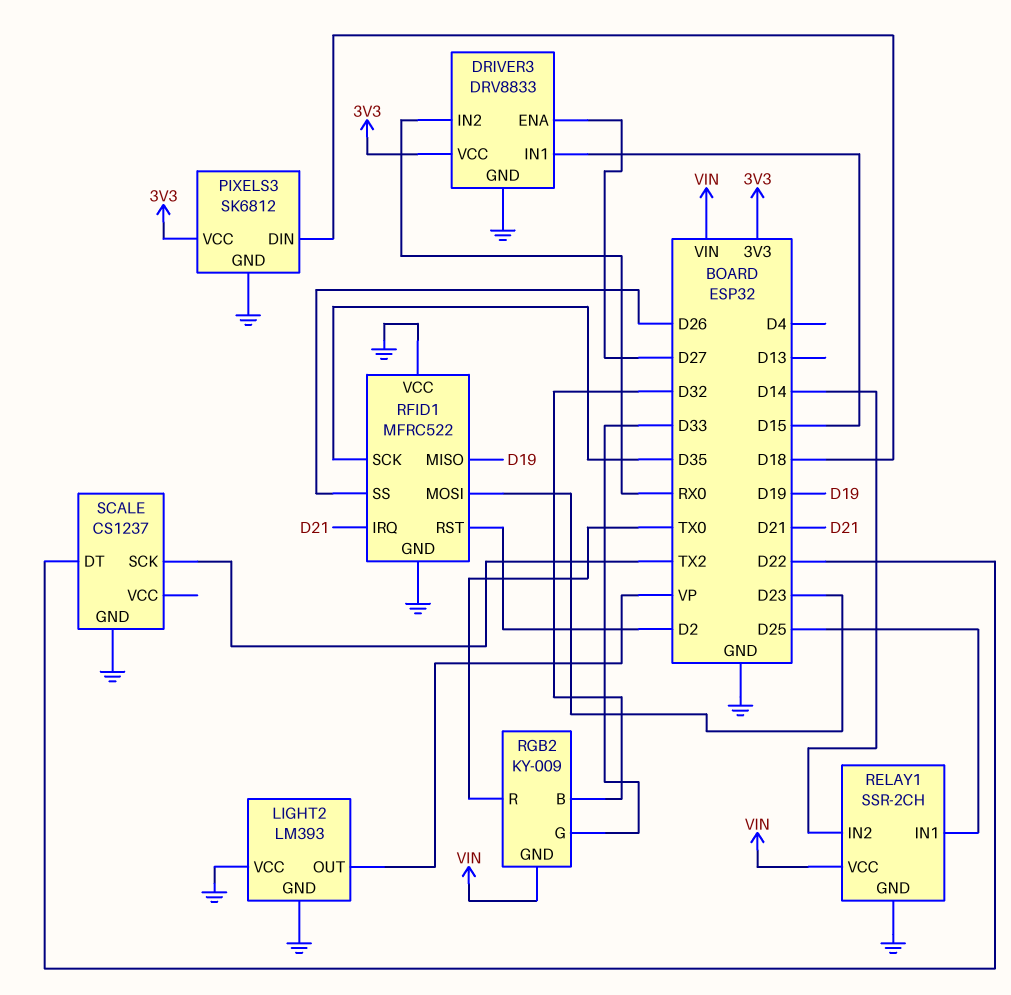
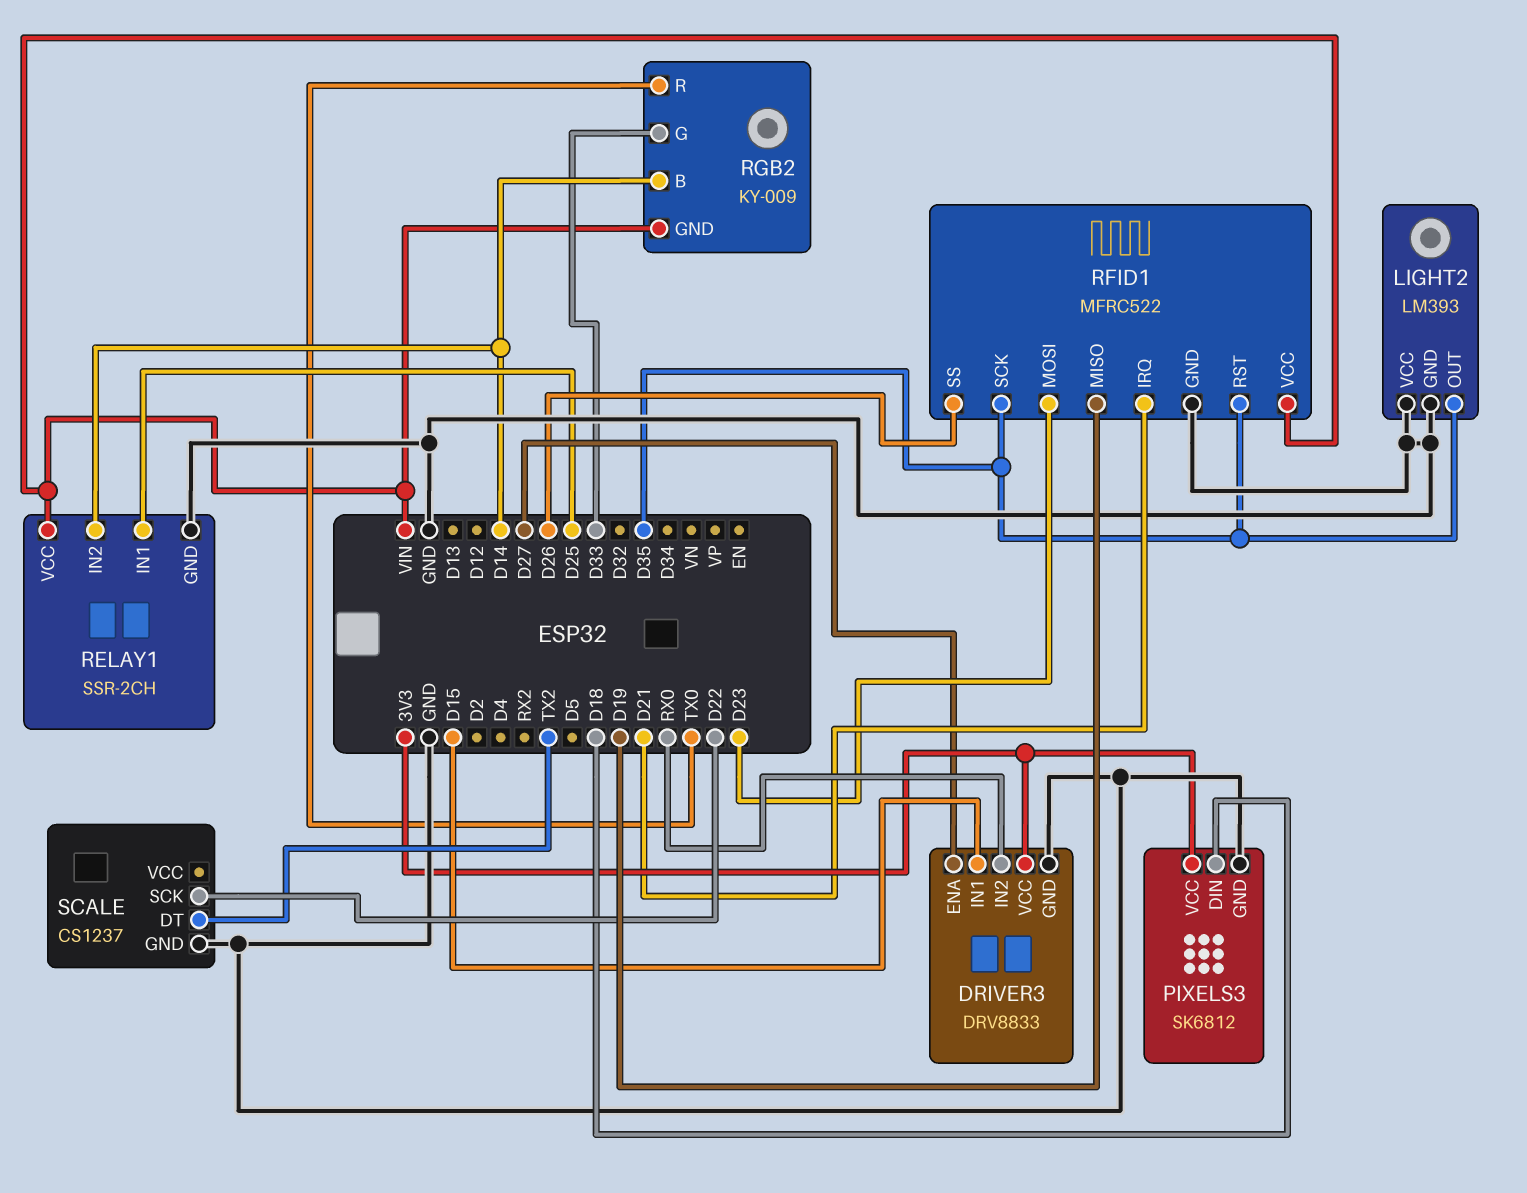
LIGHT2 pin OUT: VP -> D35
RFID1 pin RST: D2 -> D35
RFID1 pin VCC: GND -> VIN
RGB2 pin B: D32 -> D14
SCALE pin DT: D22 -> TX2
SCALE pin SCK: TX2 -> D22

